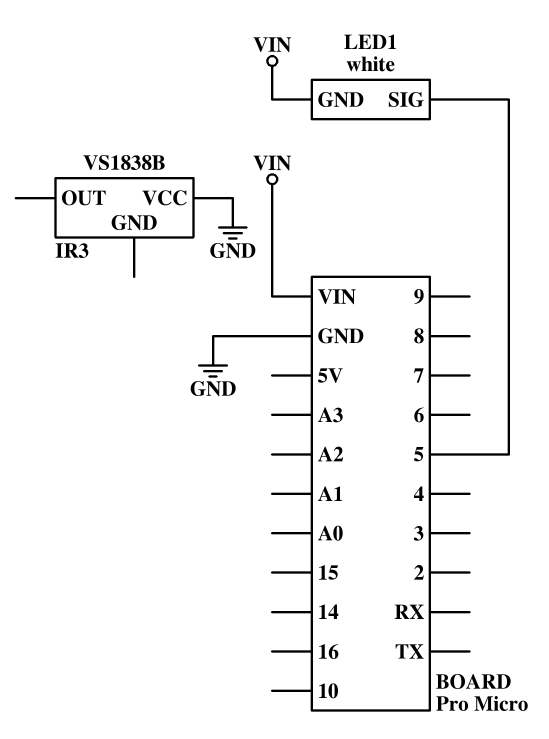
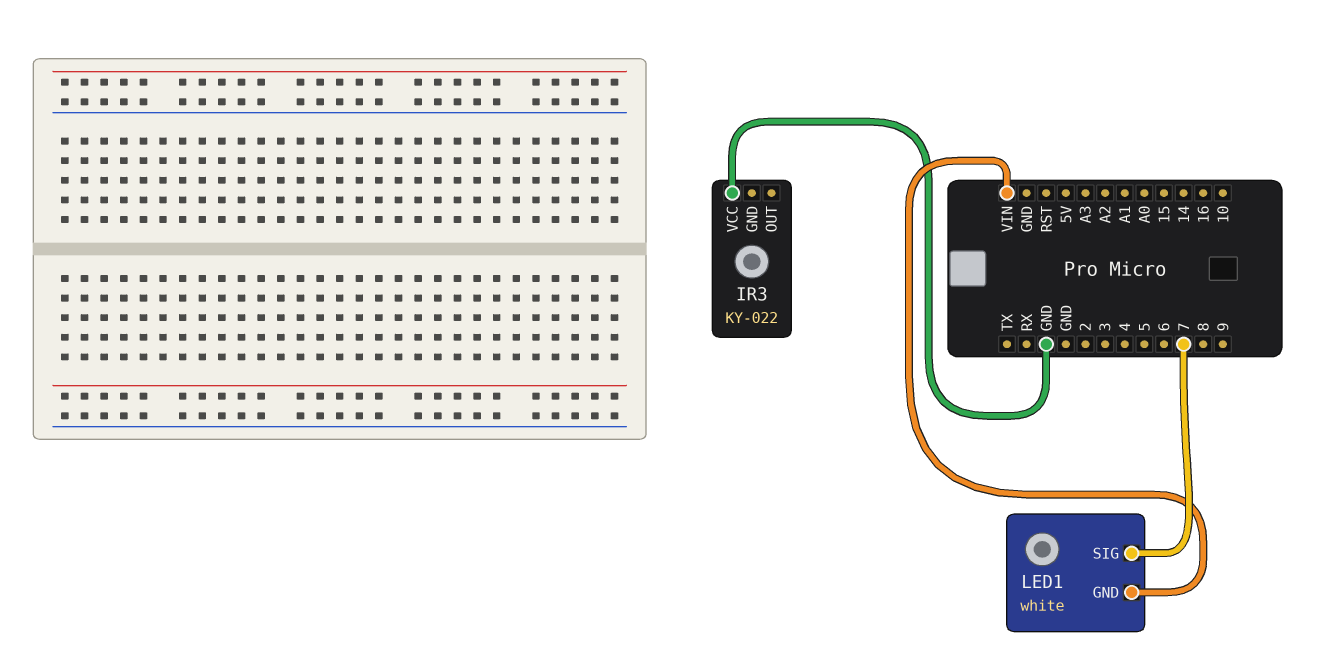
IR3: VS1838B -> KY-022
LED1 pin SIG: 5 -> 7

